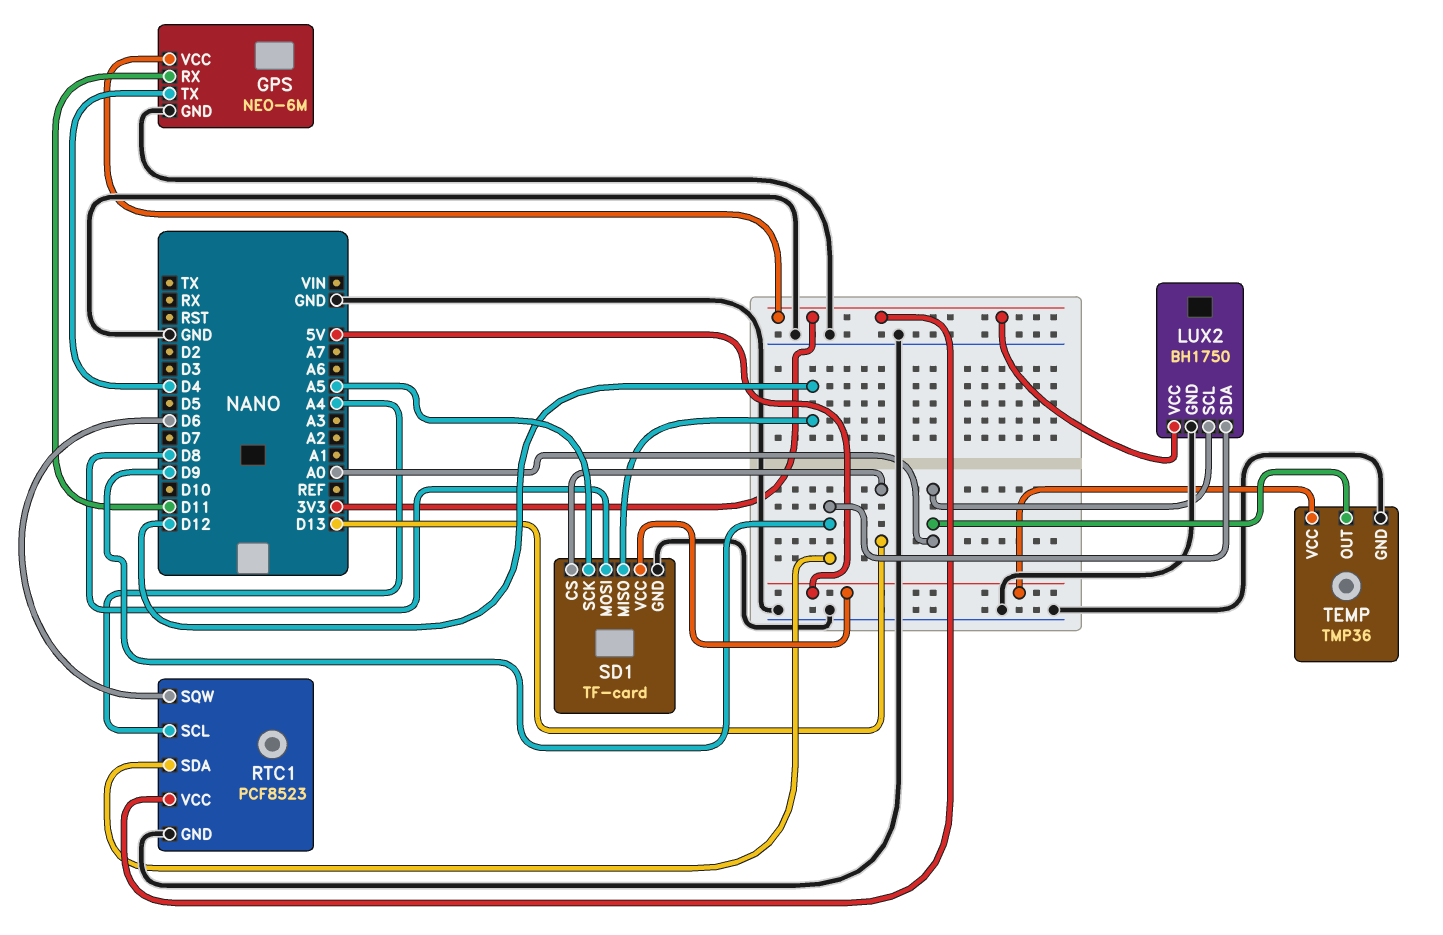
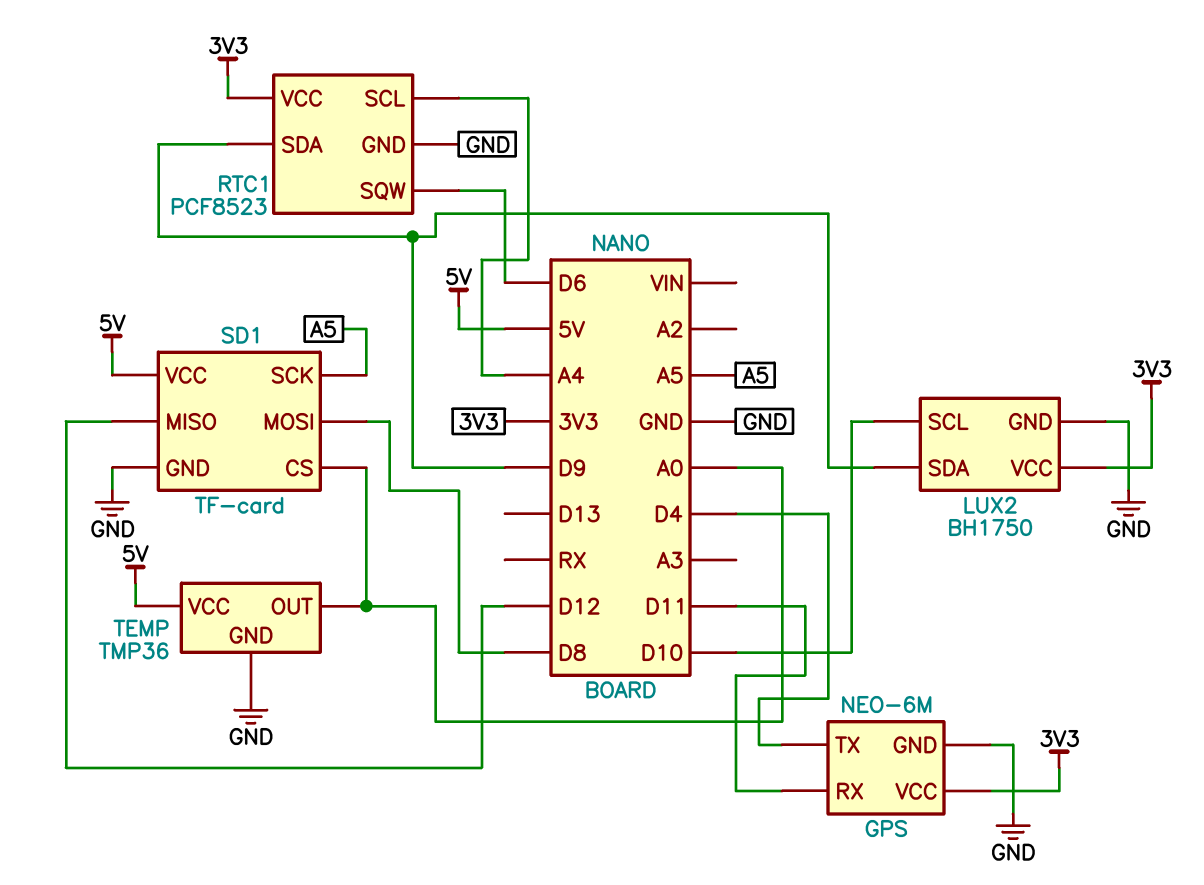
LUX2 pin SCL: A0 -> D10
SD1 pin CS: D13 -> A0

